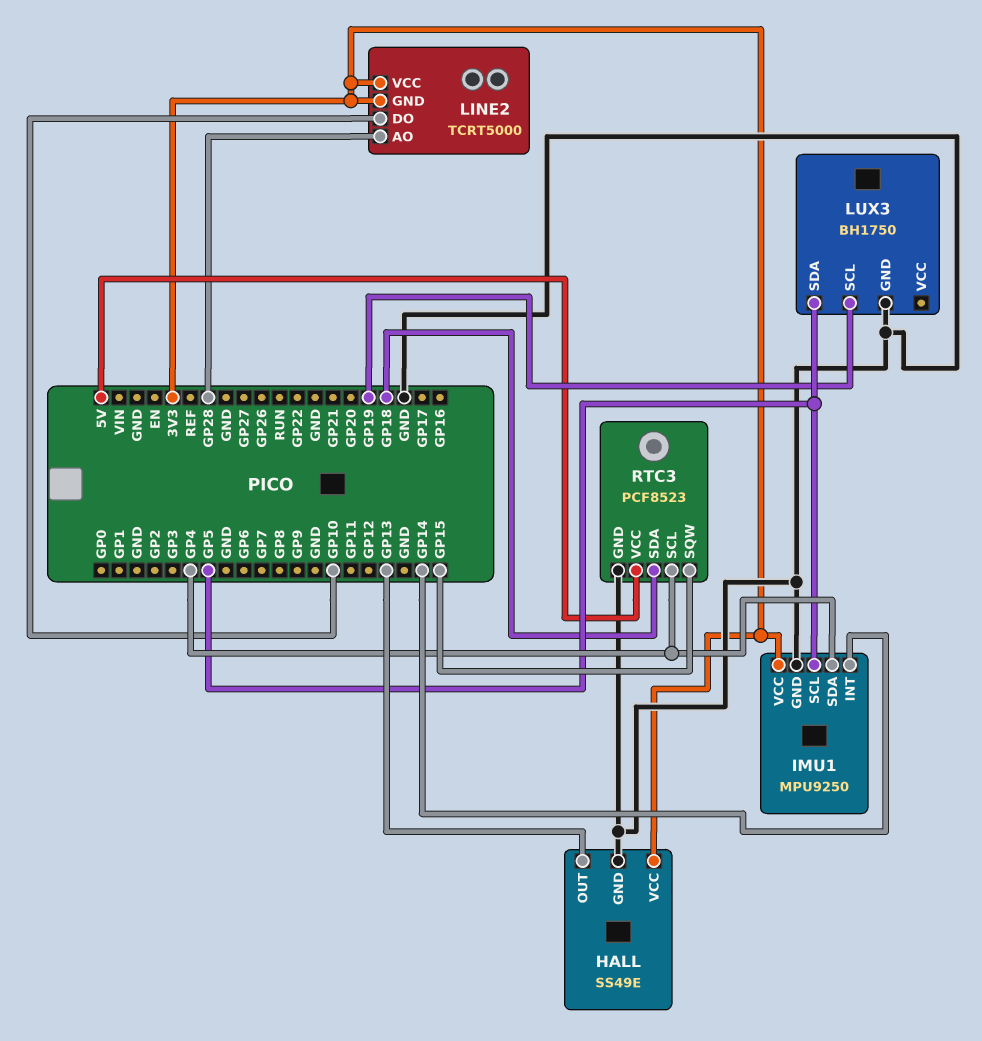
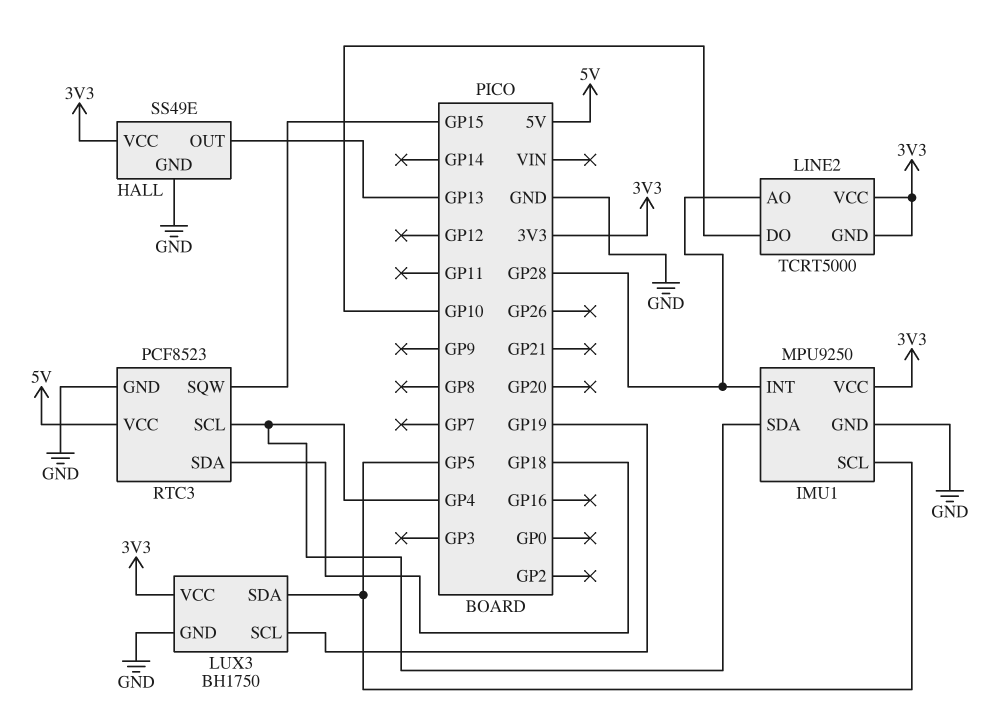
IMU1 pin INT: GP14 -> GP28
LUX3 pin VCC: none -> 3V3

